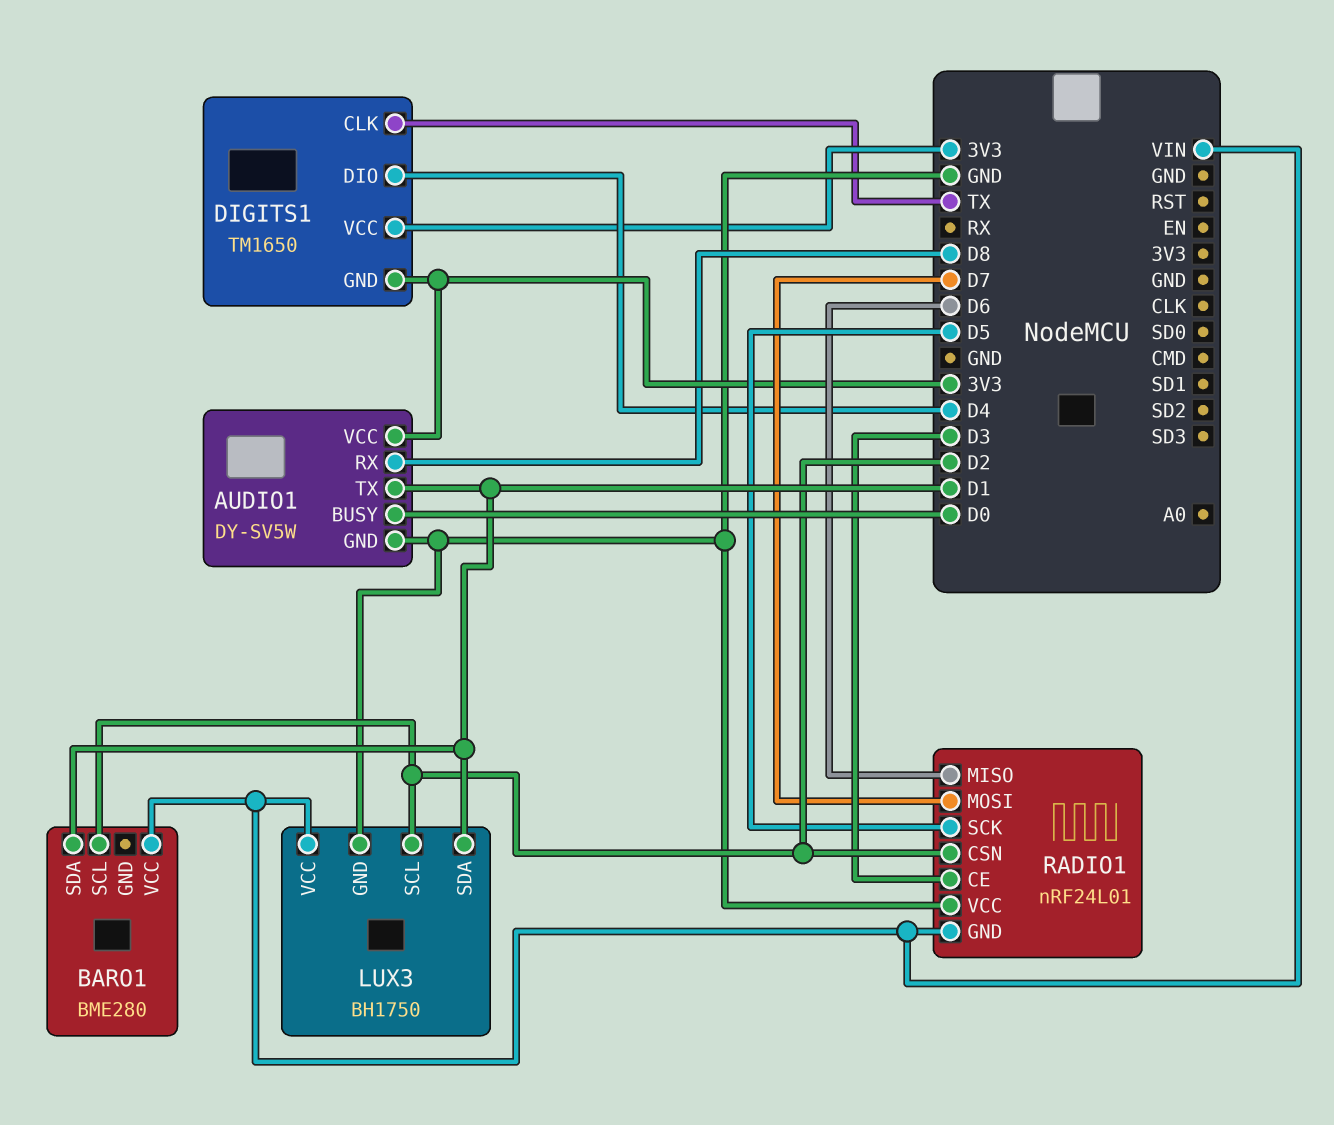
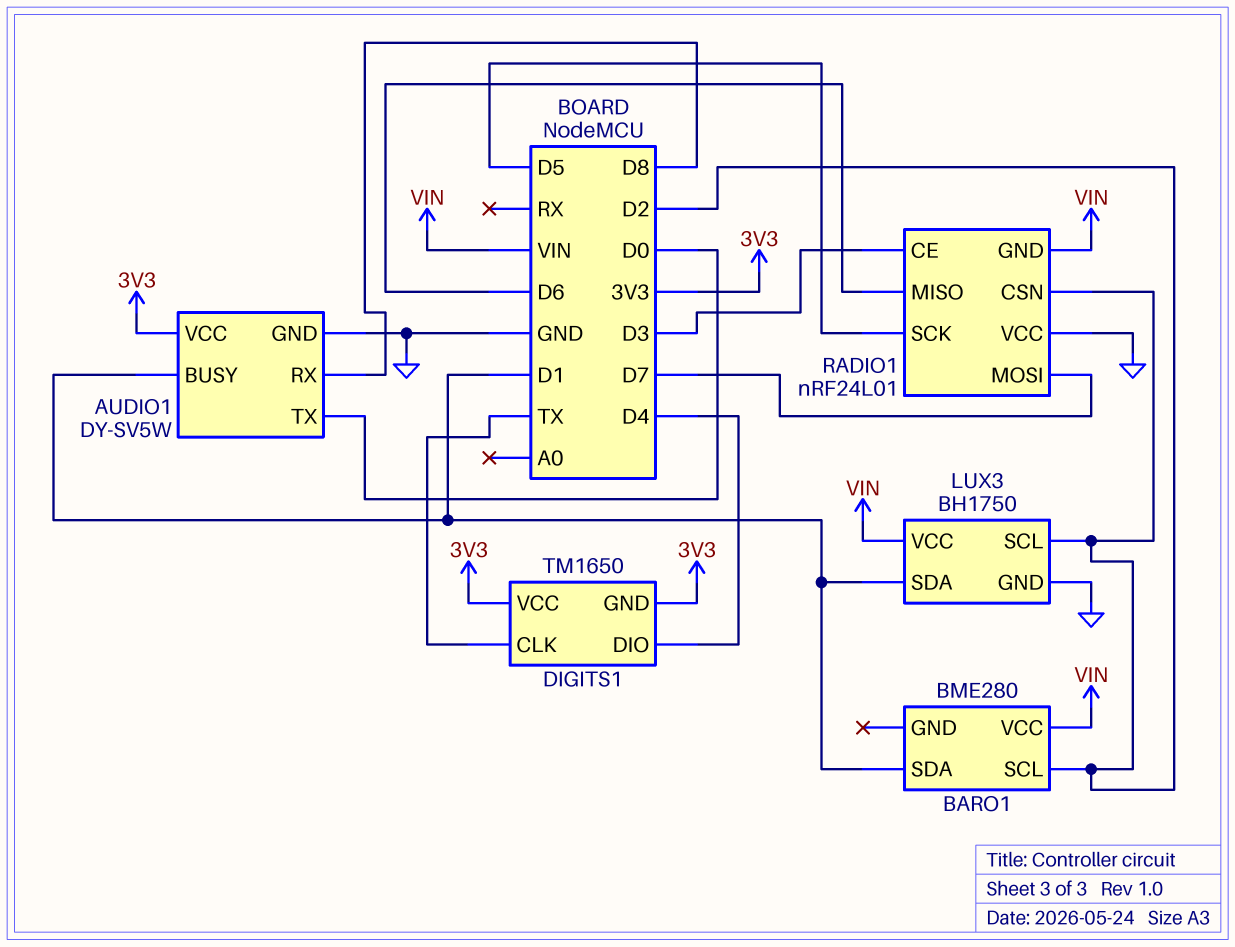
AUDIO1 pin BUSY: D0 -> D1
AUDIO1 pin TX: D1 -> D0

